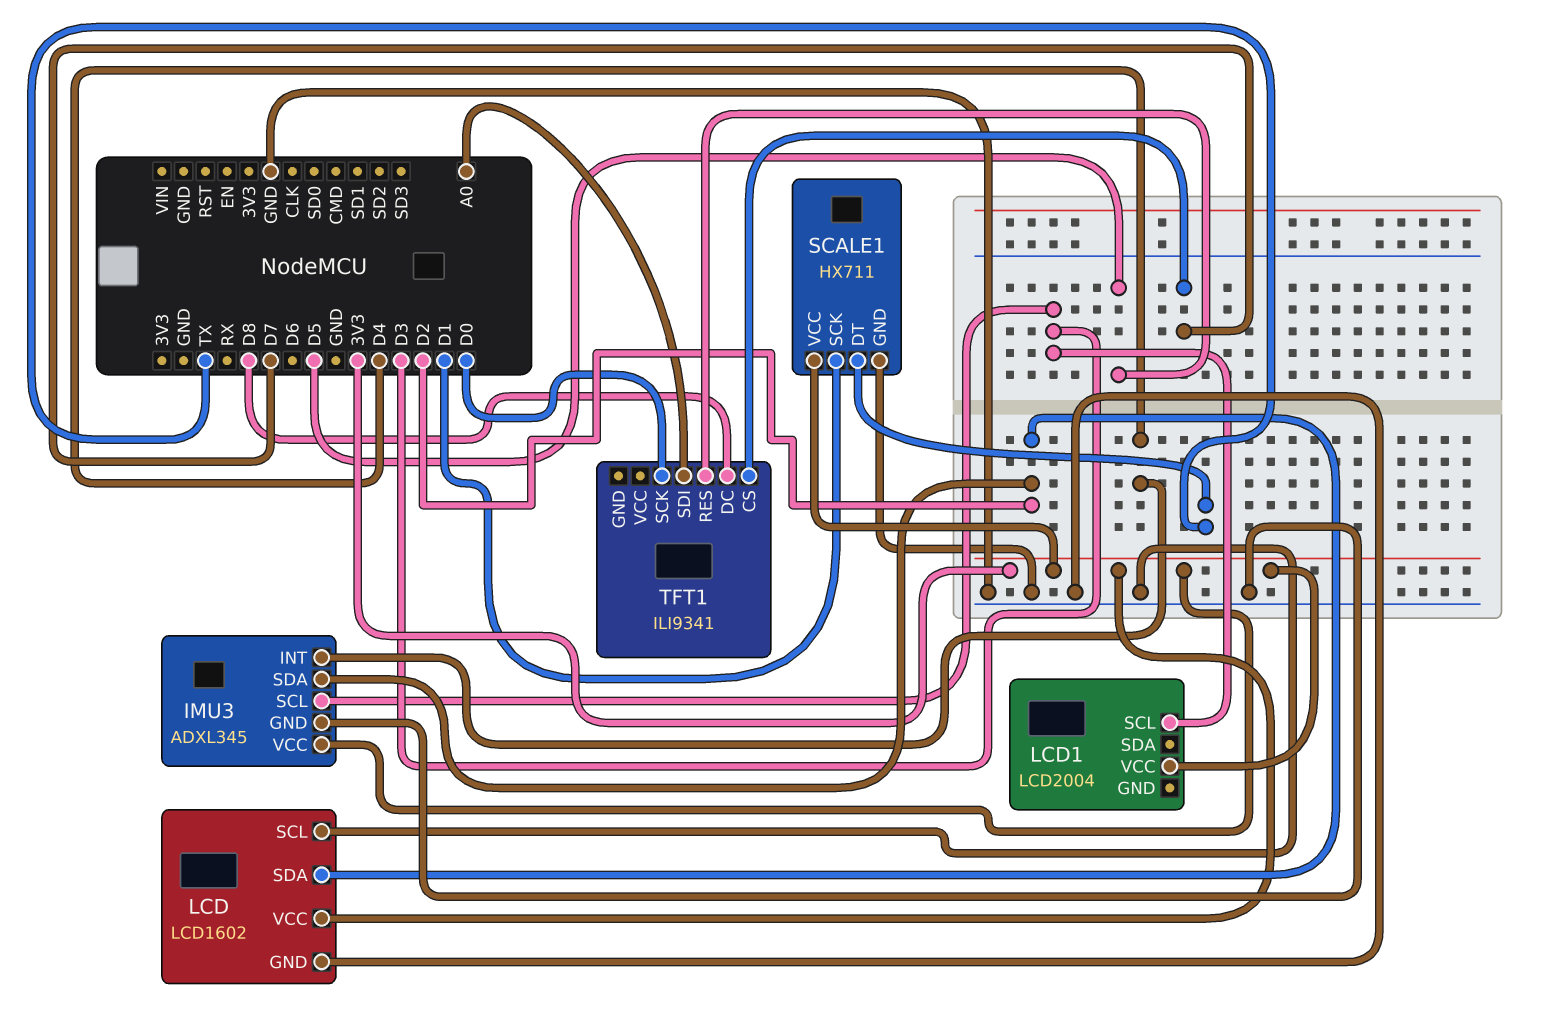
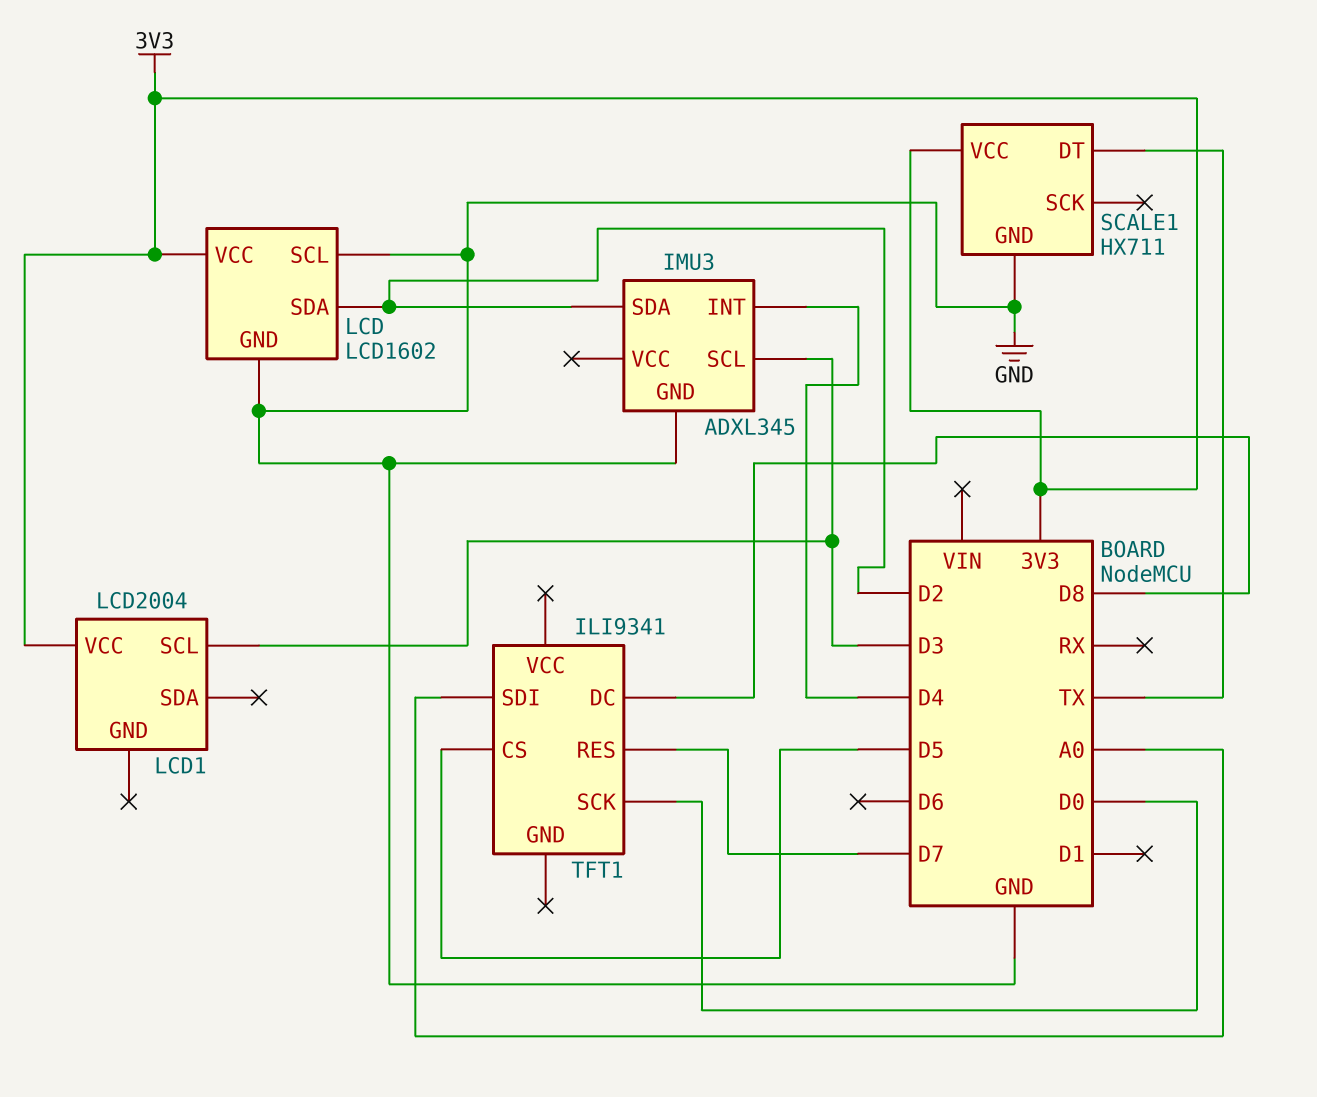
IMU3 pin VCC: 3V3 -> none
SCALE1 pin SCK: D1 -> none
TFT1 pin CS: D7 -> D5
TFT1 pin RES: D5 -> D7

